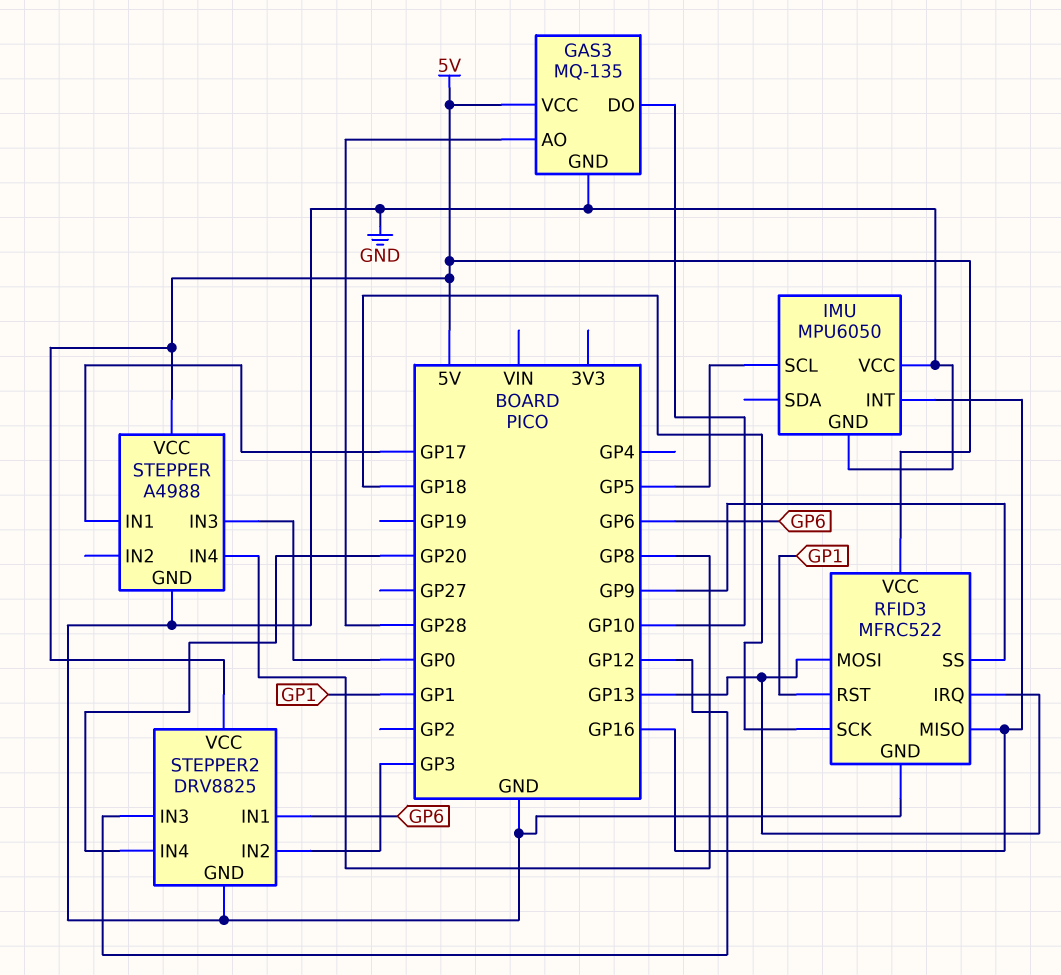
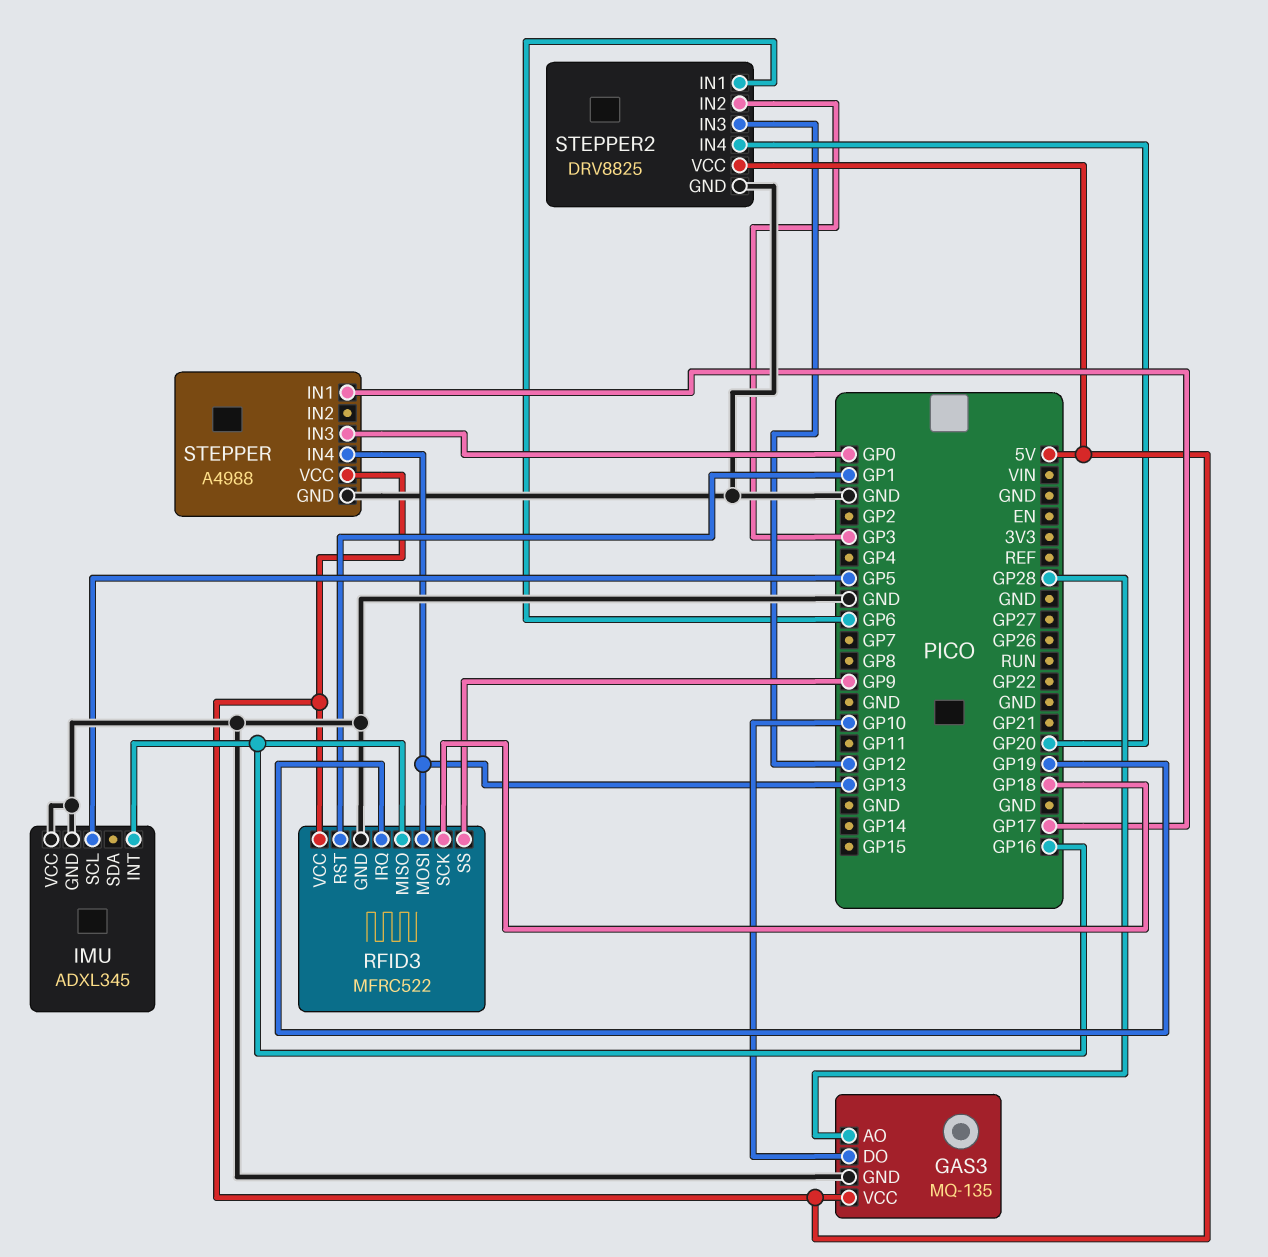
IMU: MPU6050 -> ADXL345
RFID3 pin IRQ: GP13 -> GP19
STEPPER pin IN4: GP8 -> GP13

